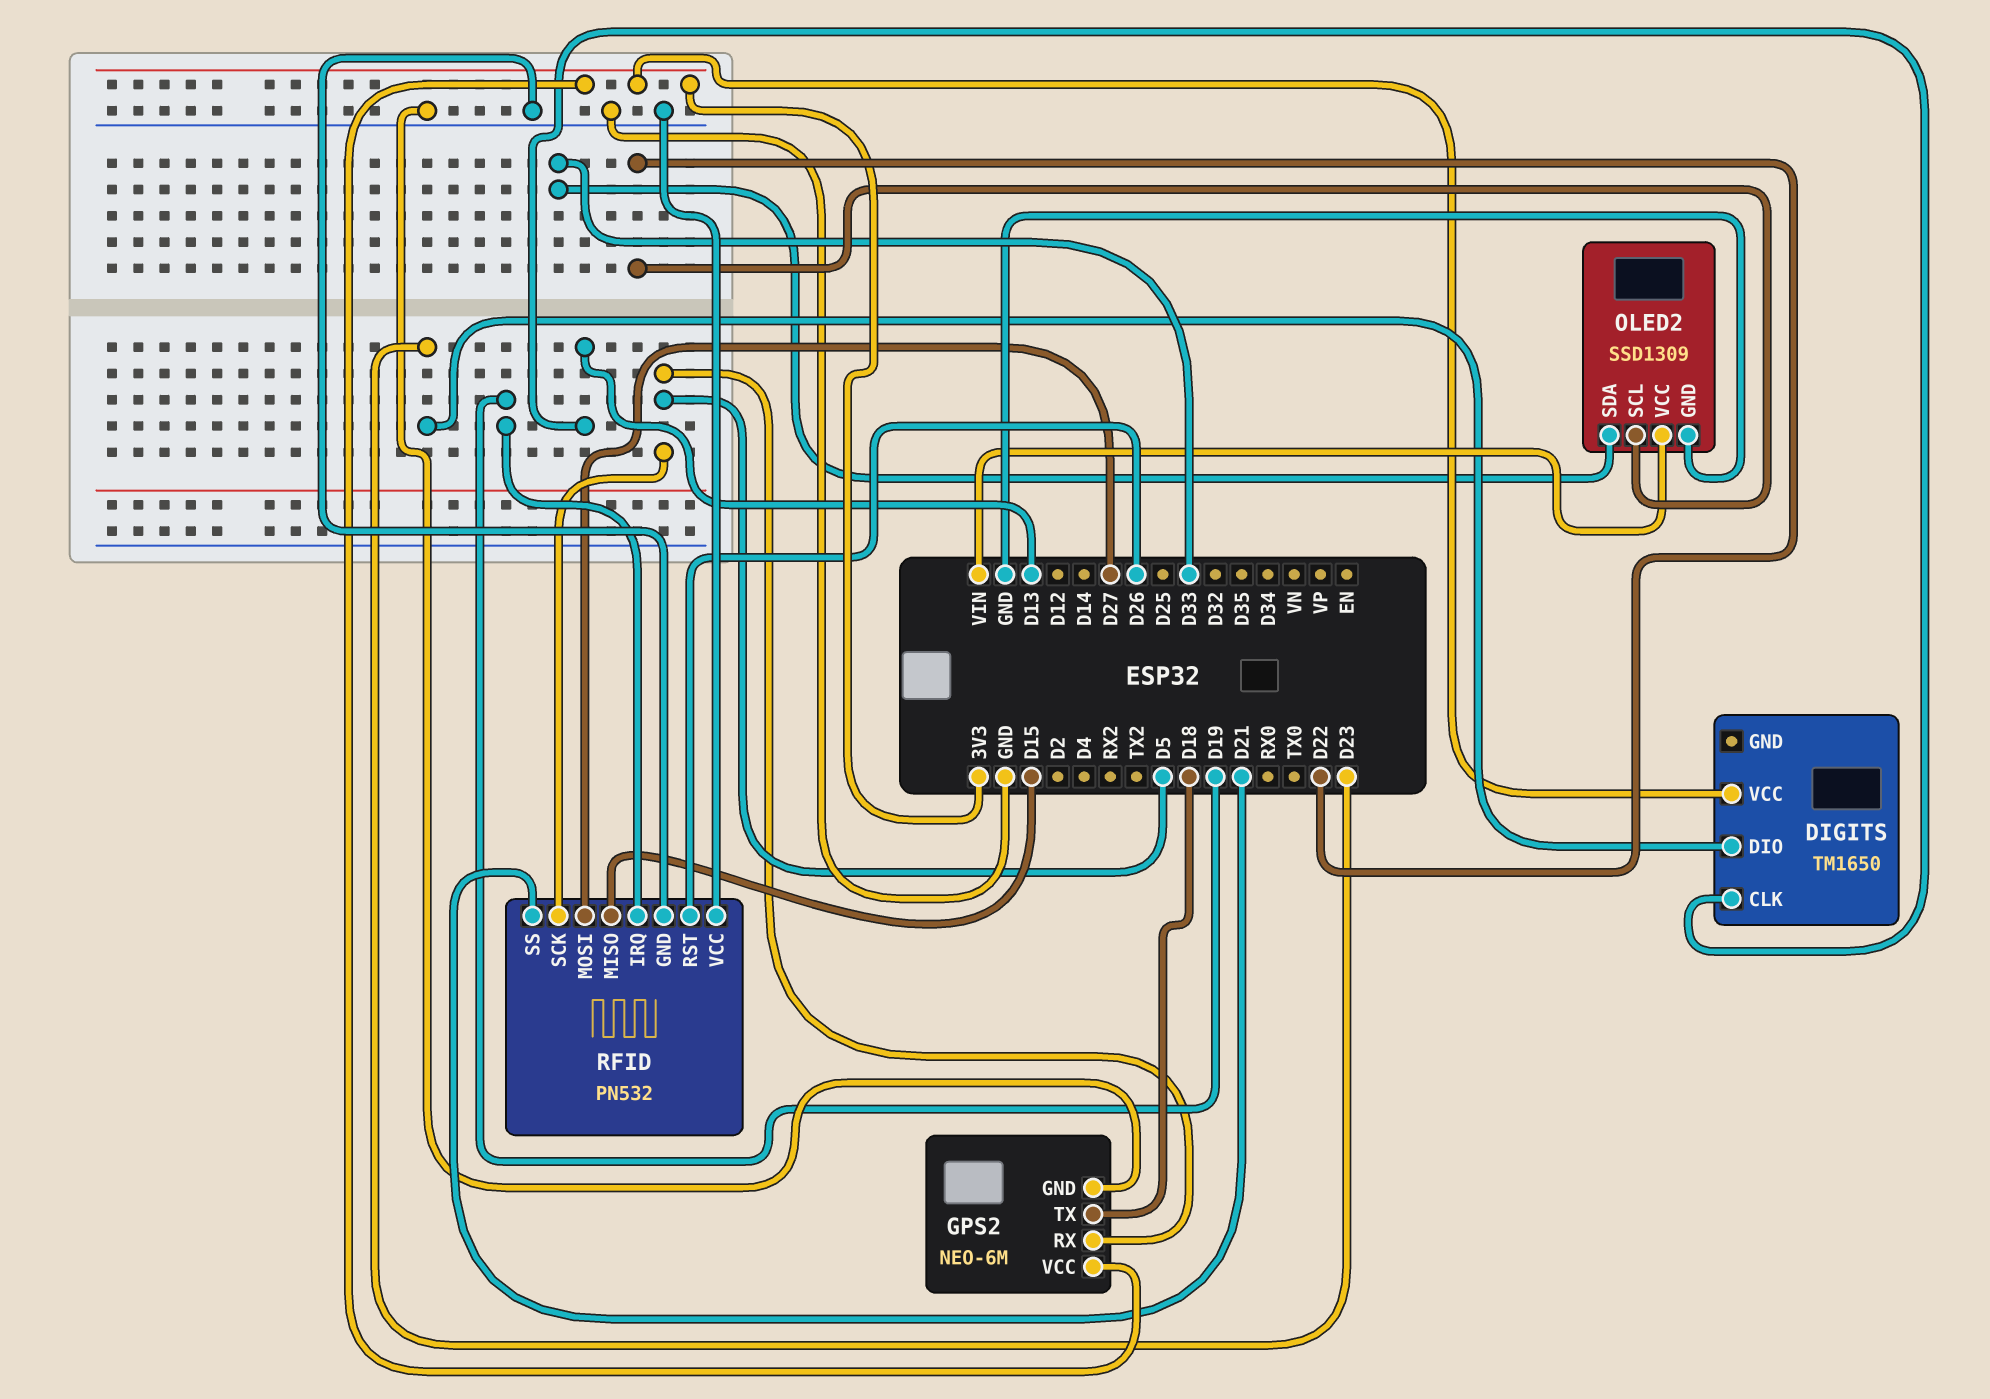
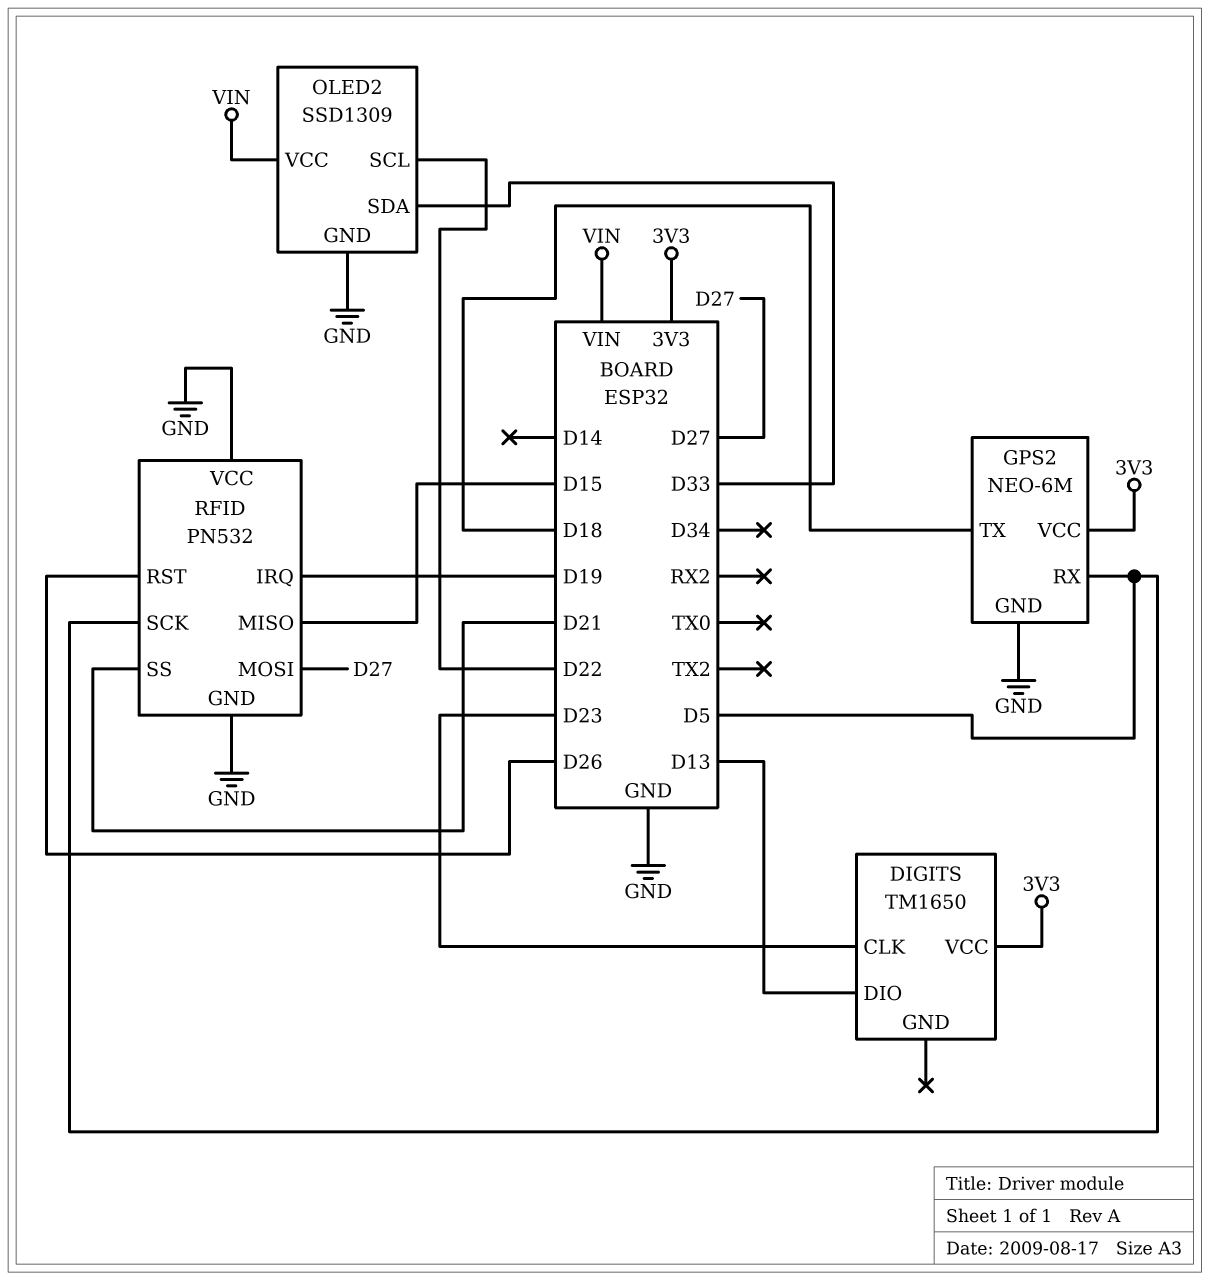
DIGITS pin CLK: D13 -> D23
DIGITS pin DIO: D23 -> D13

